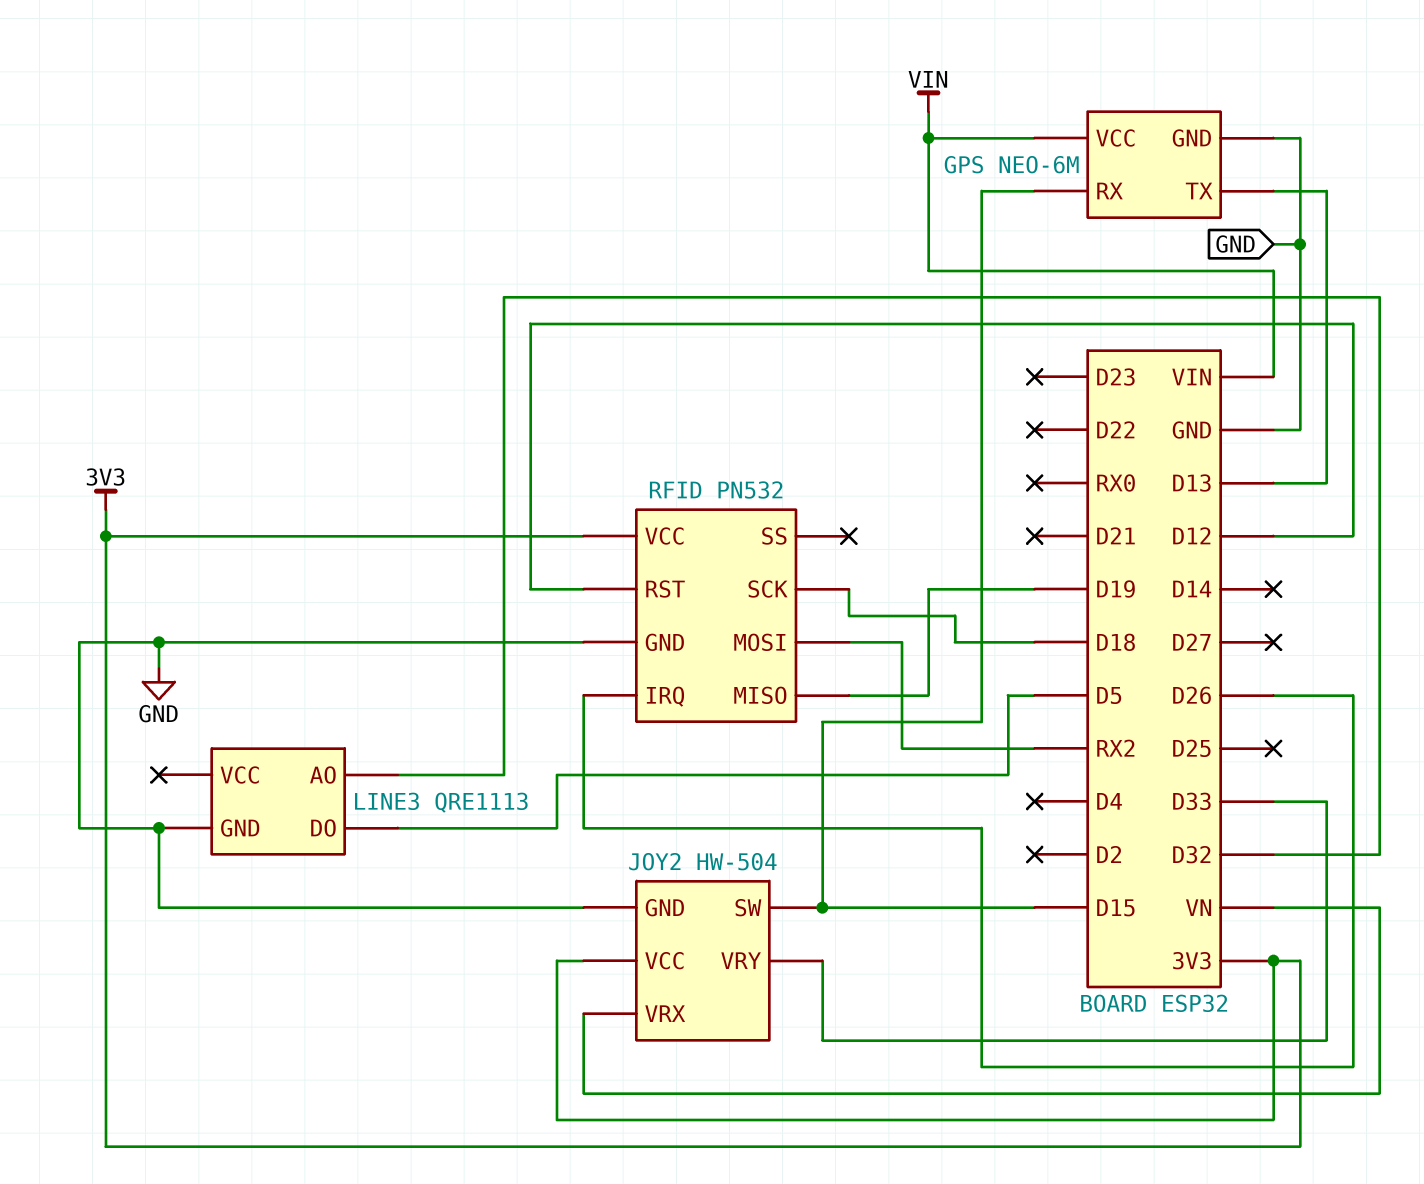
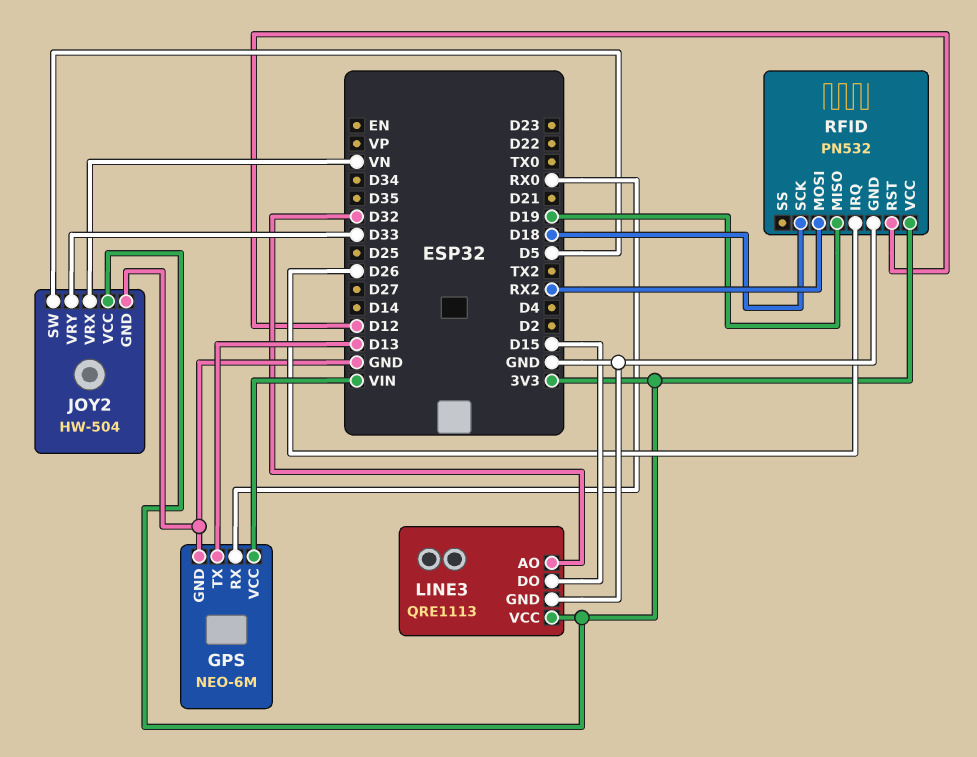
GPS pin RX: D15 -> RX0
JOY2 pin SW: D15 -> D5
LINE3 pin DO: D5 -> D15
LINE3 pin VCC: none -> 3V3

